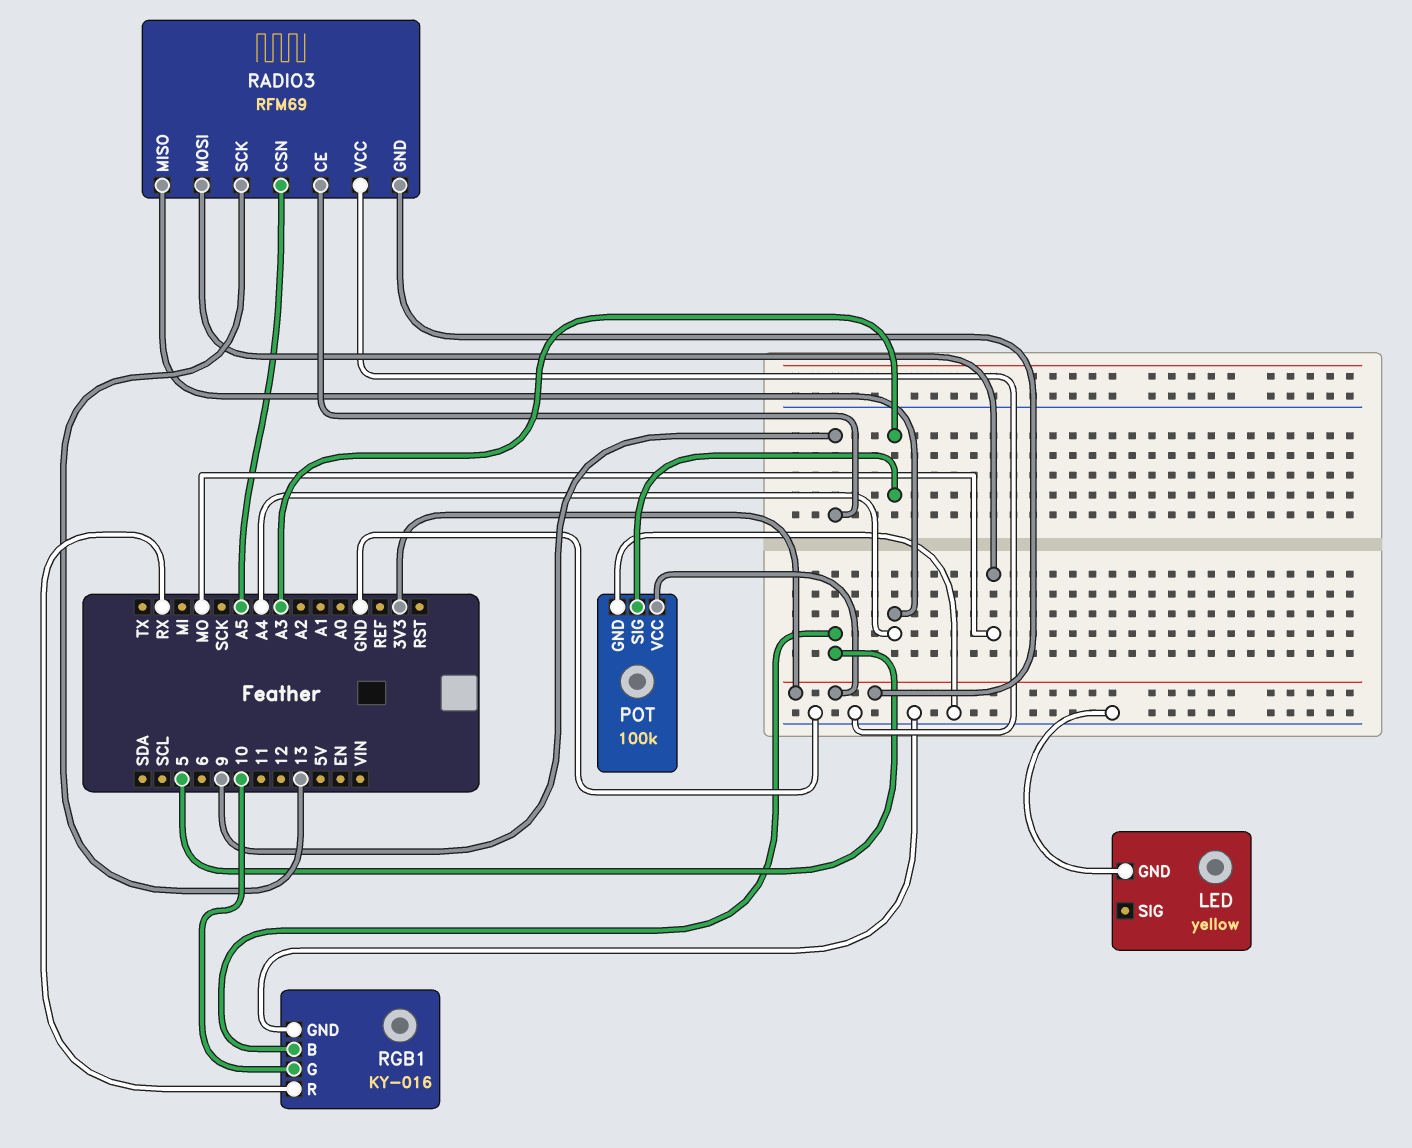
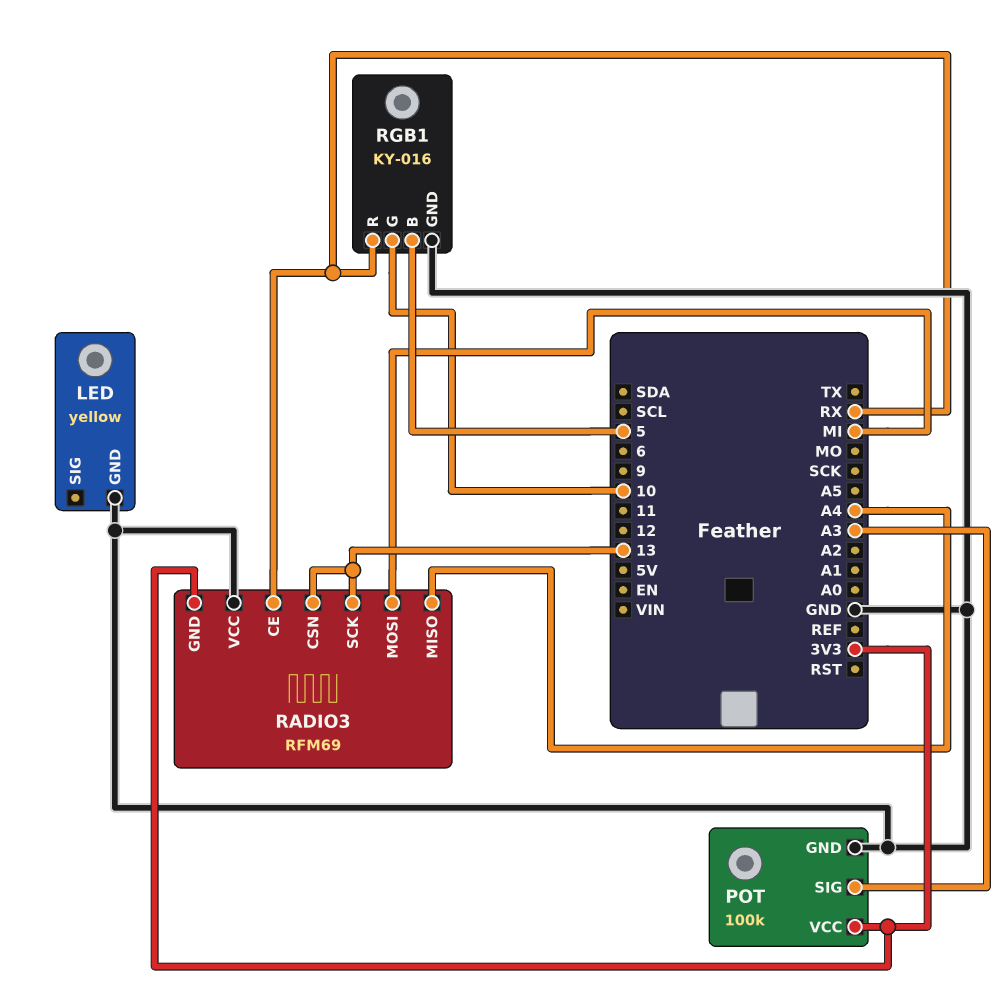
RADIO3 pin CE: 9 -> RX
RADIO3 pin CSN: A5 -> 13
RADIO3 pin MOSI: MO -> MI

